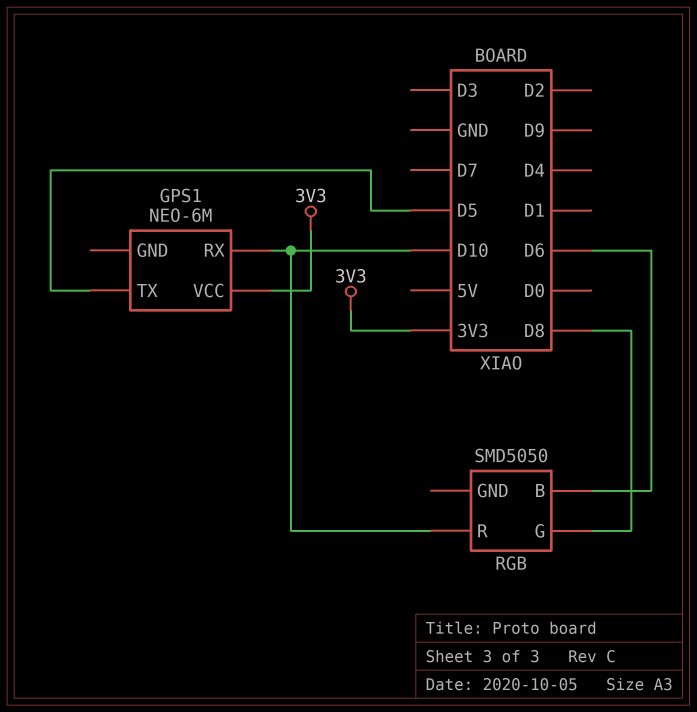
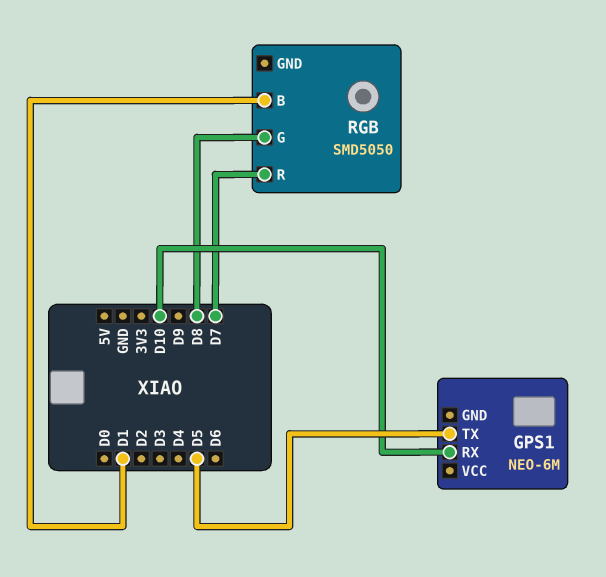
GPS1 pin VCC: 3V3 -> none
RGB pin B: D6 -> D1
RGB pin R: D10 -> D7

